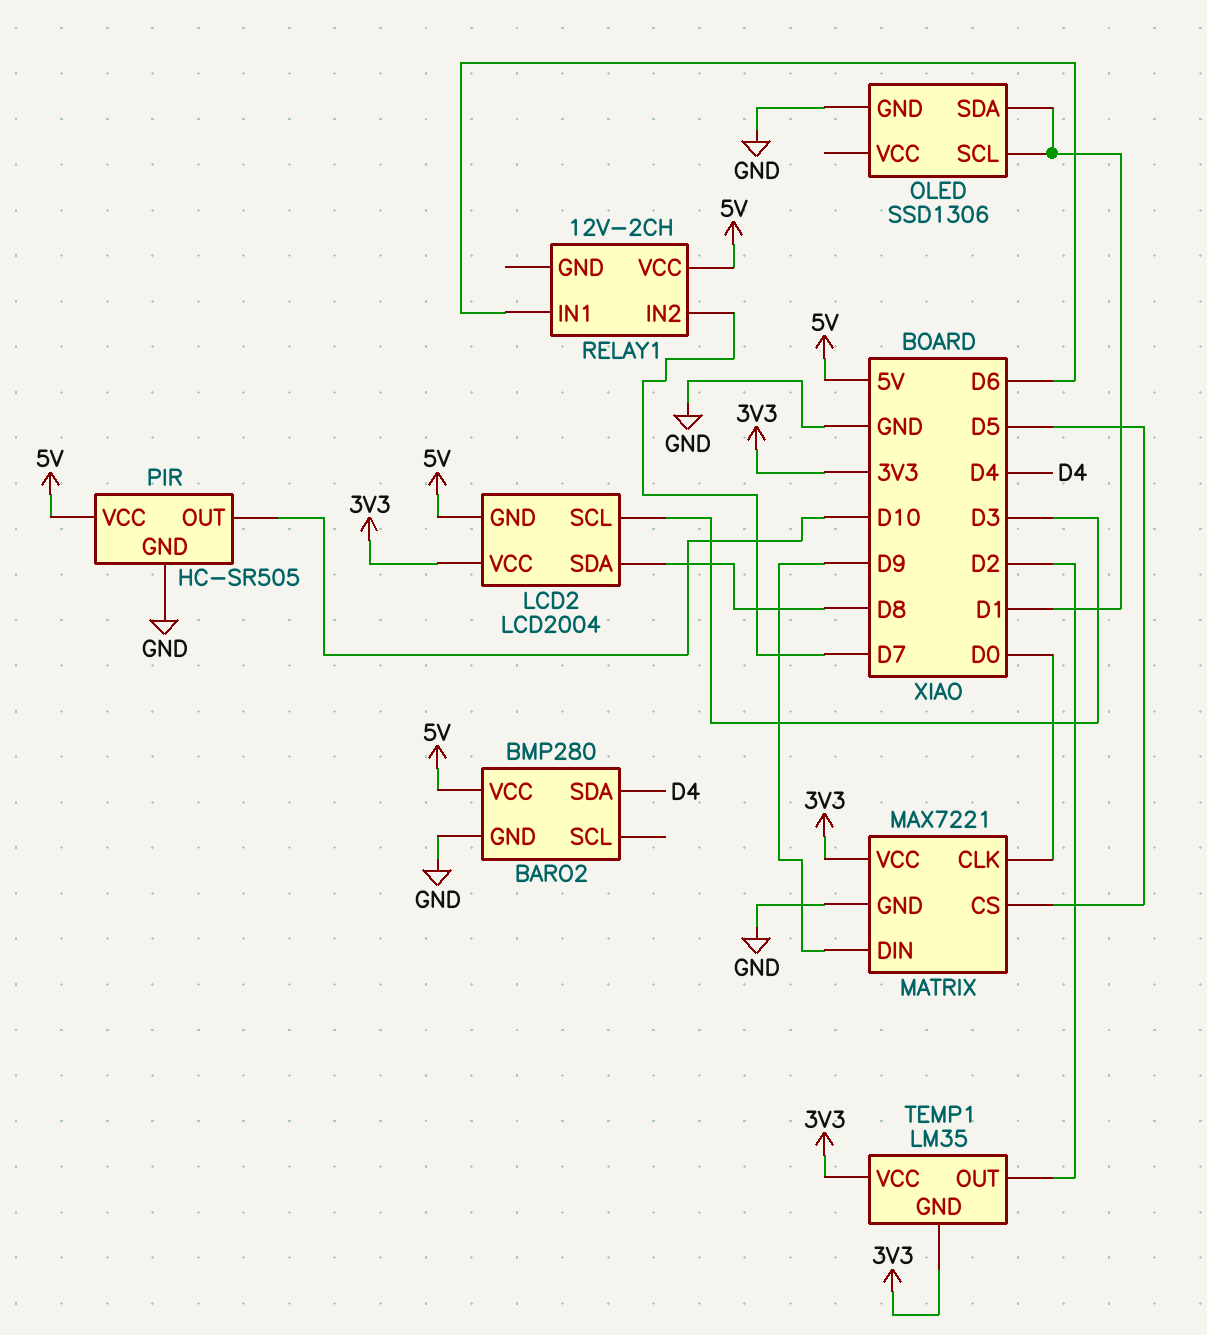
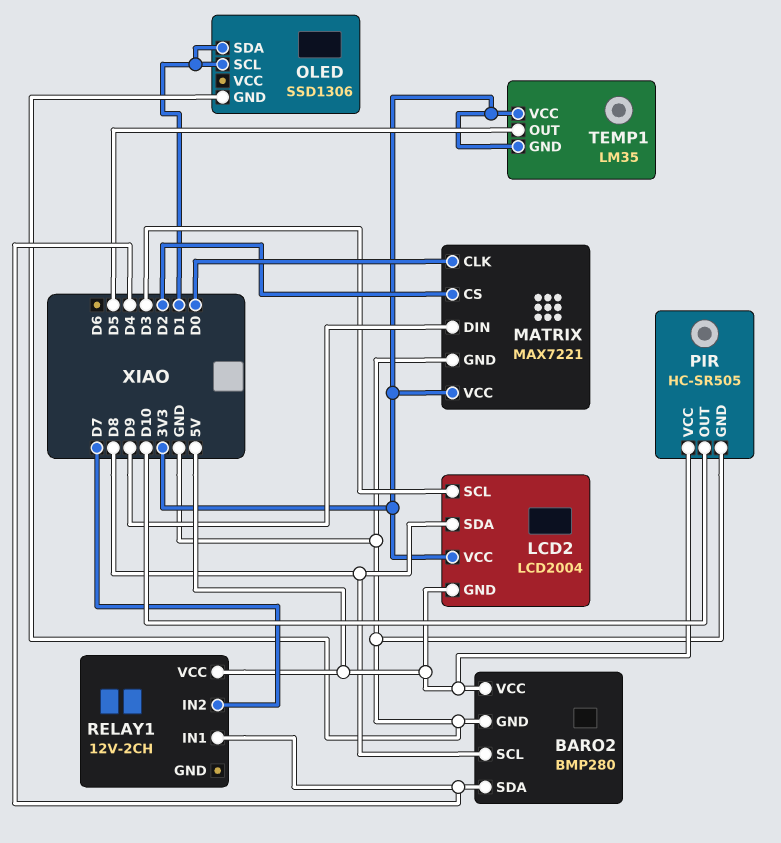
BARO2 pin SCL: none -> D8
MATRIX pin CS: D5 -> D2
RELAY1 pin IN1: D6 -> D4
TEMP1 pin OUT: D2 -> D5

